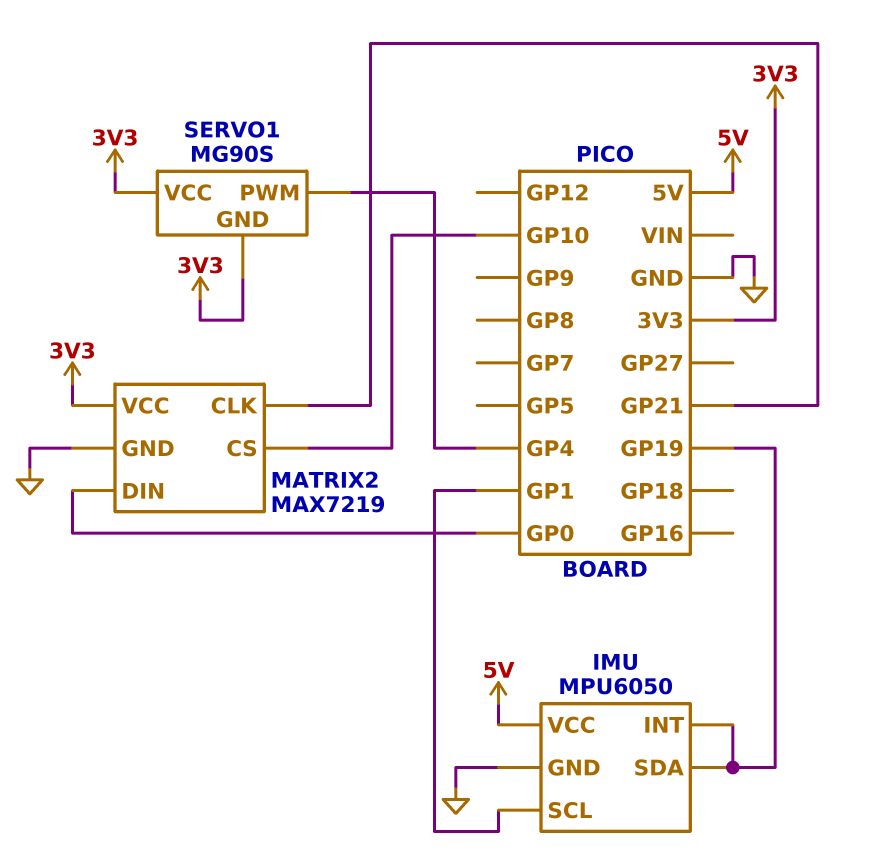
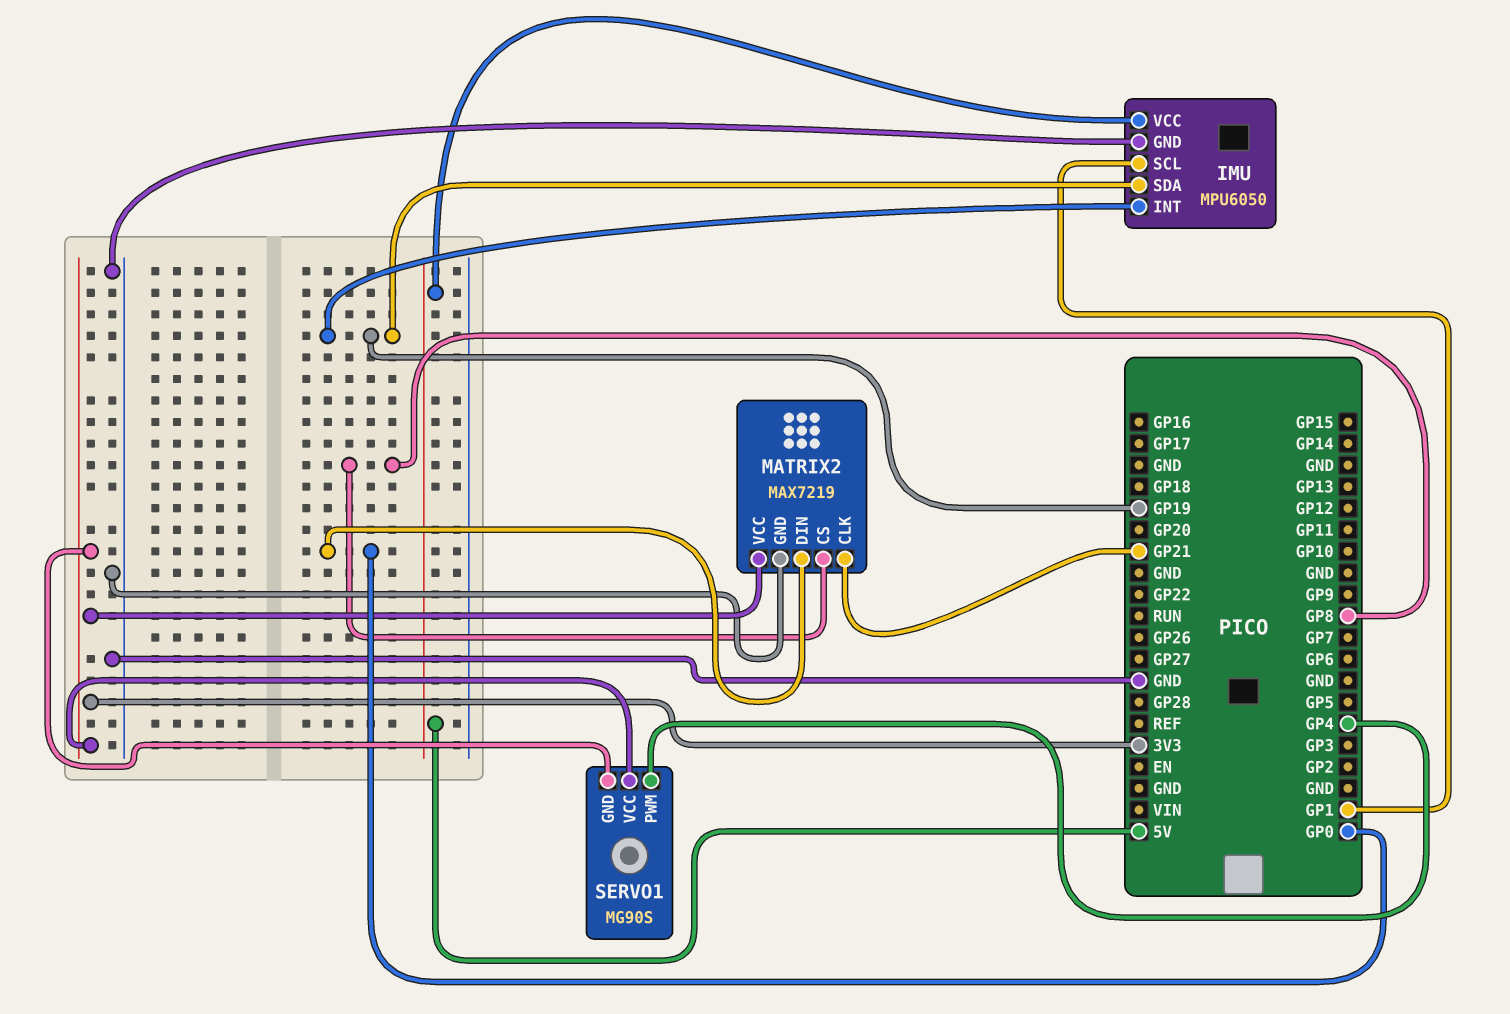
MATRIX2 pin CS: GP10 -> GP8

